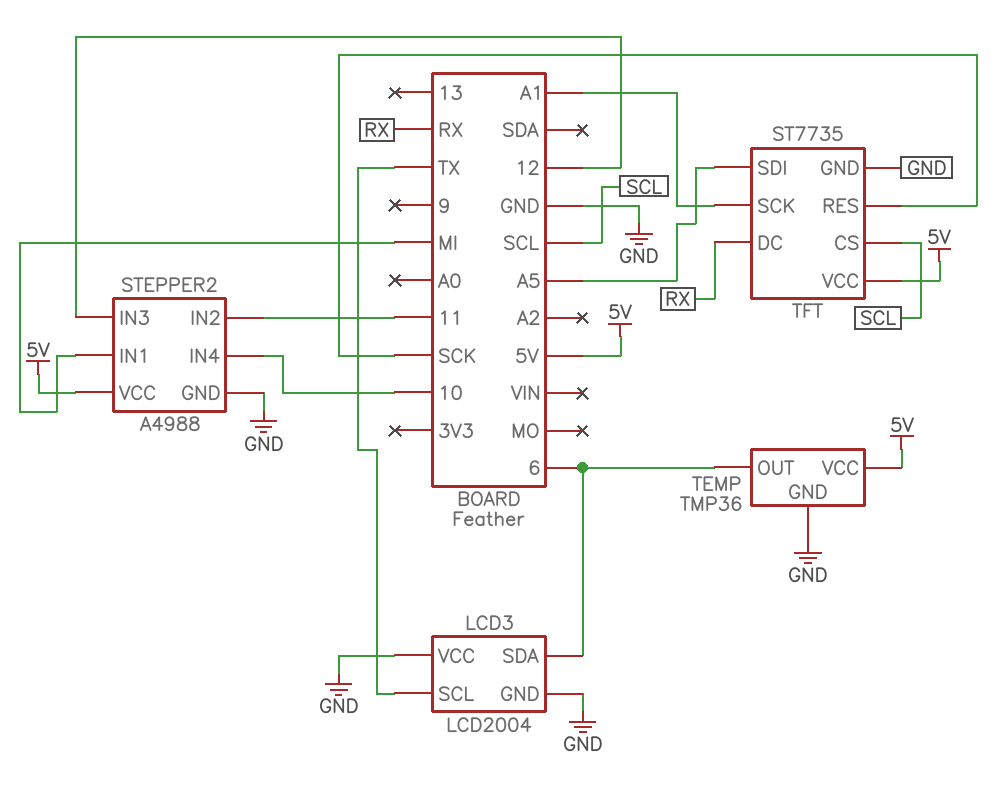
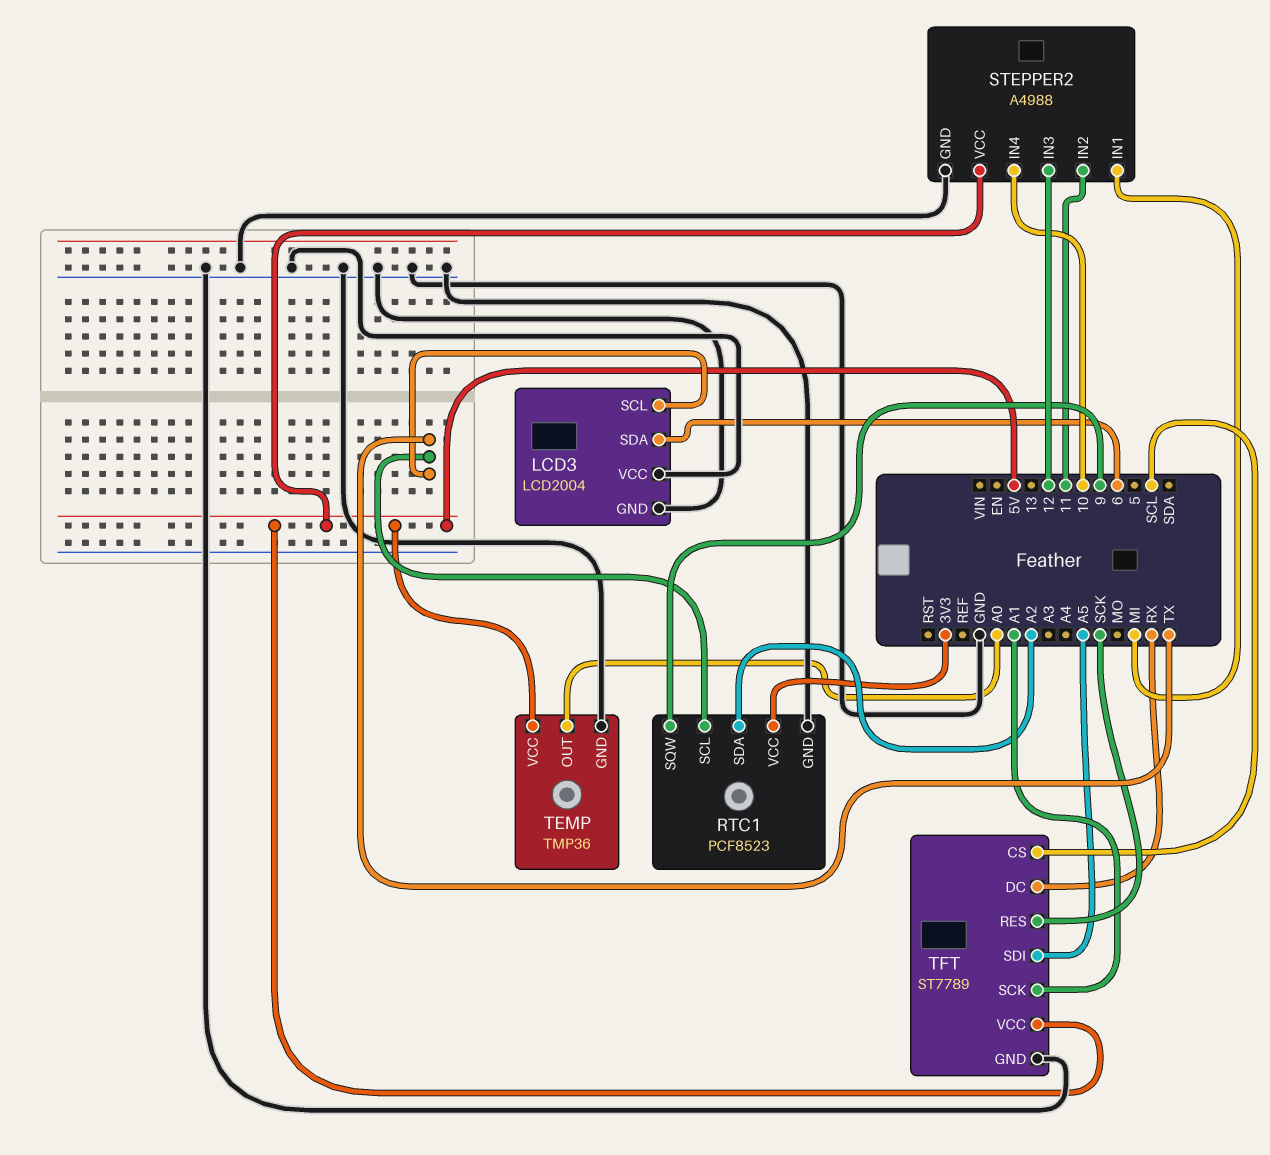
RTC1: none -> PCF8523
RTC1 pin GND: none -> GND
RTC1 pin SCL: none -> TX
RTC1 pin SDA: none -> A2
RTC1 pin SQW: none -> 9
RTC1 pin VCC: none -> 3V3
TEMP pin OUT: 6 -> A0
TFT: ST7735 -> ST7789

